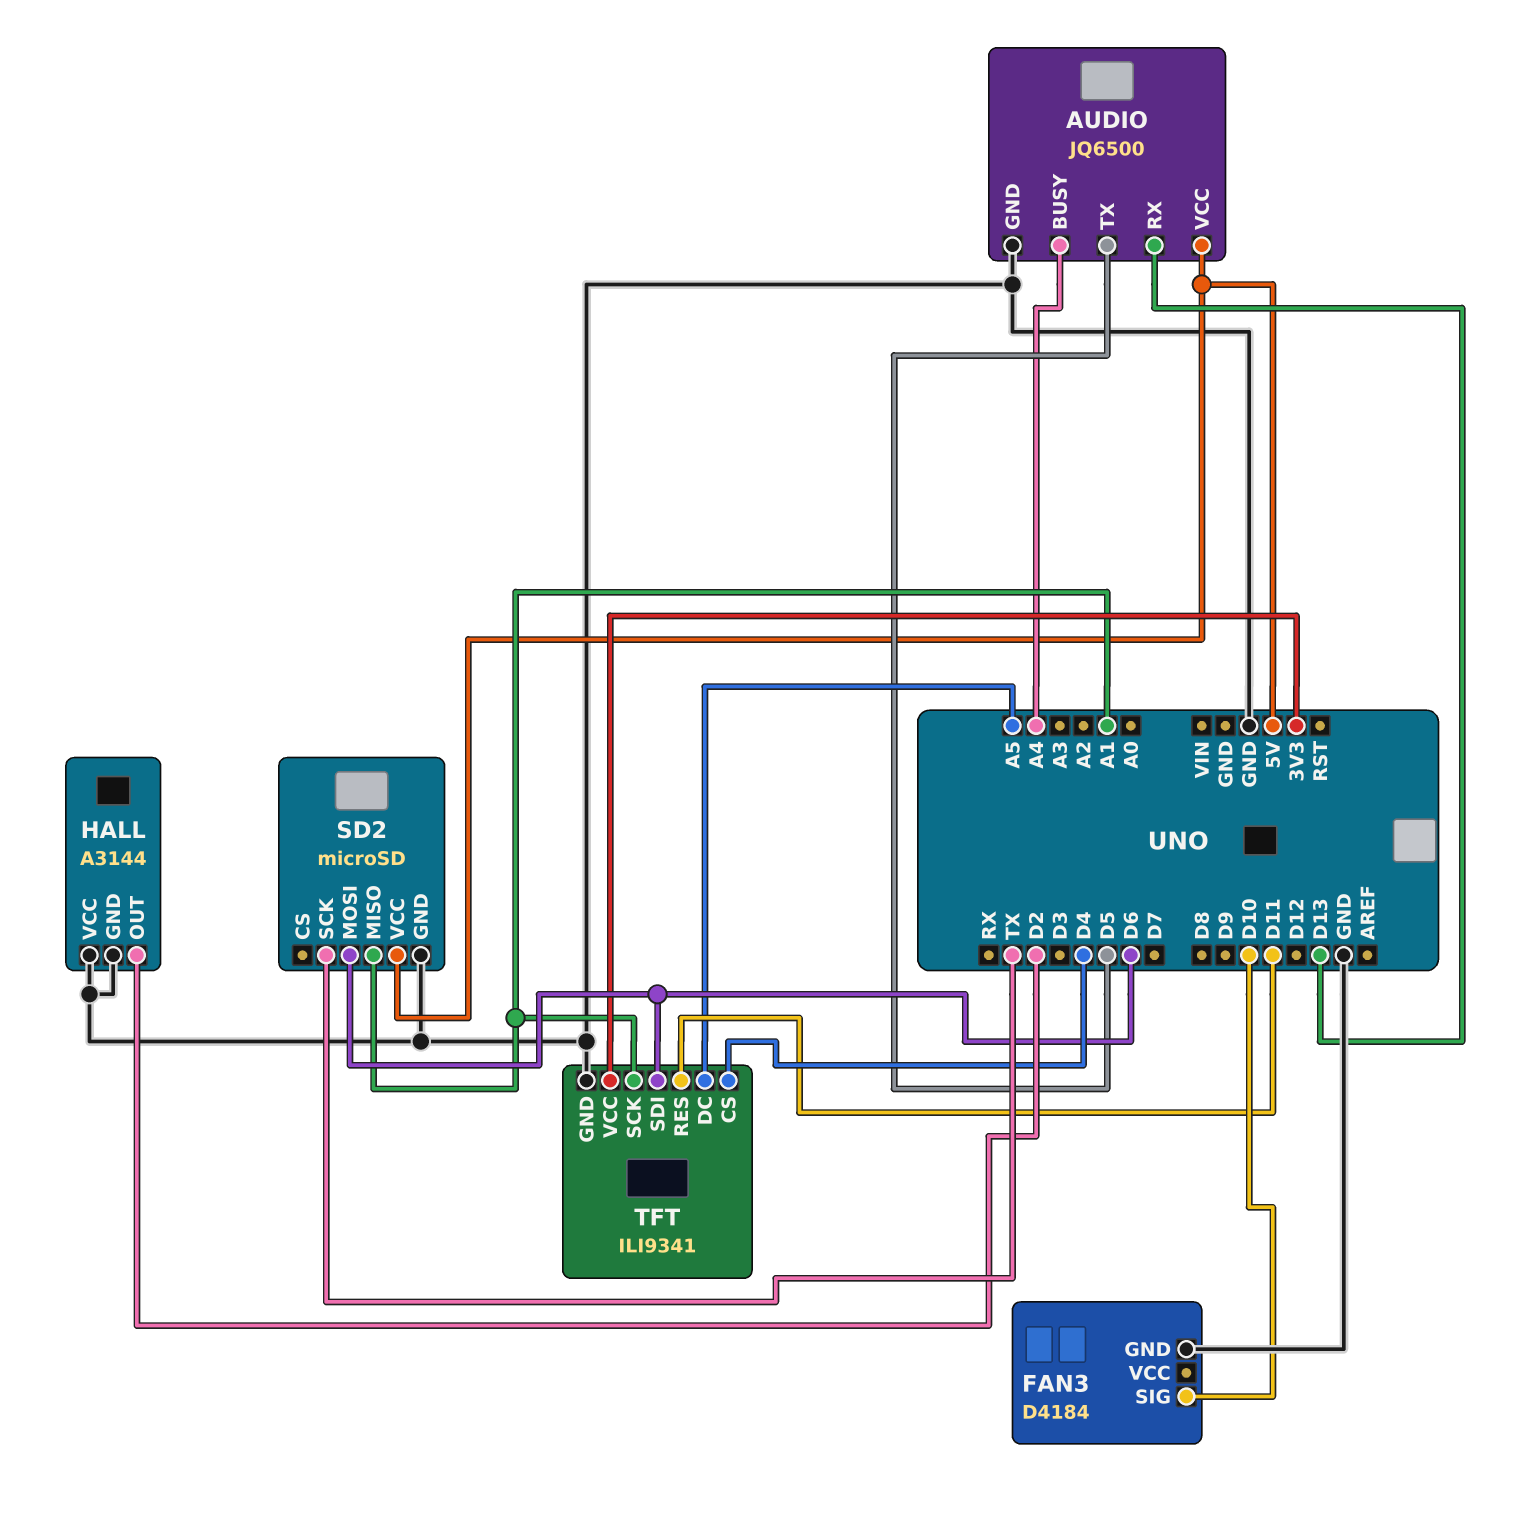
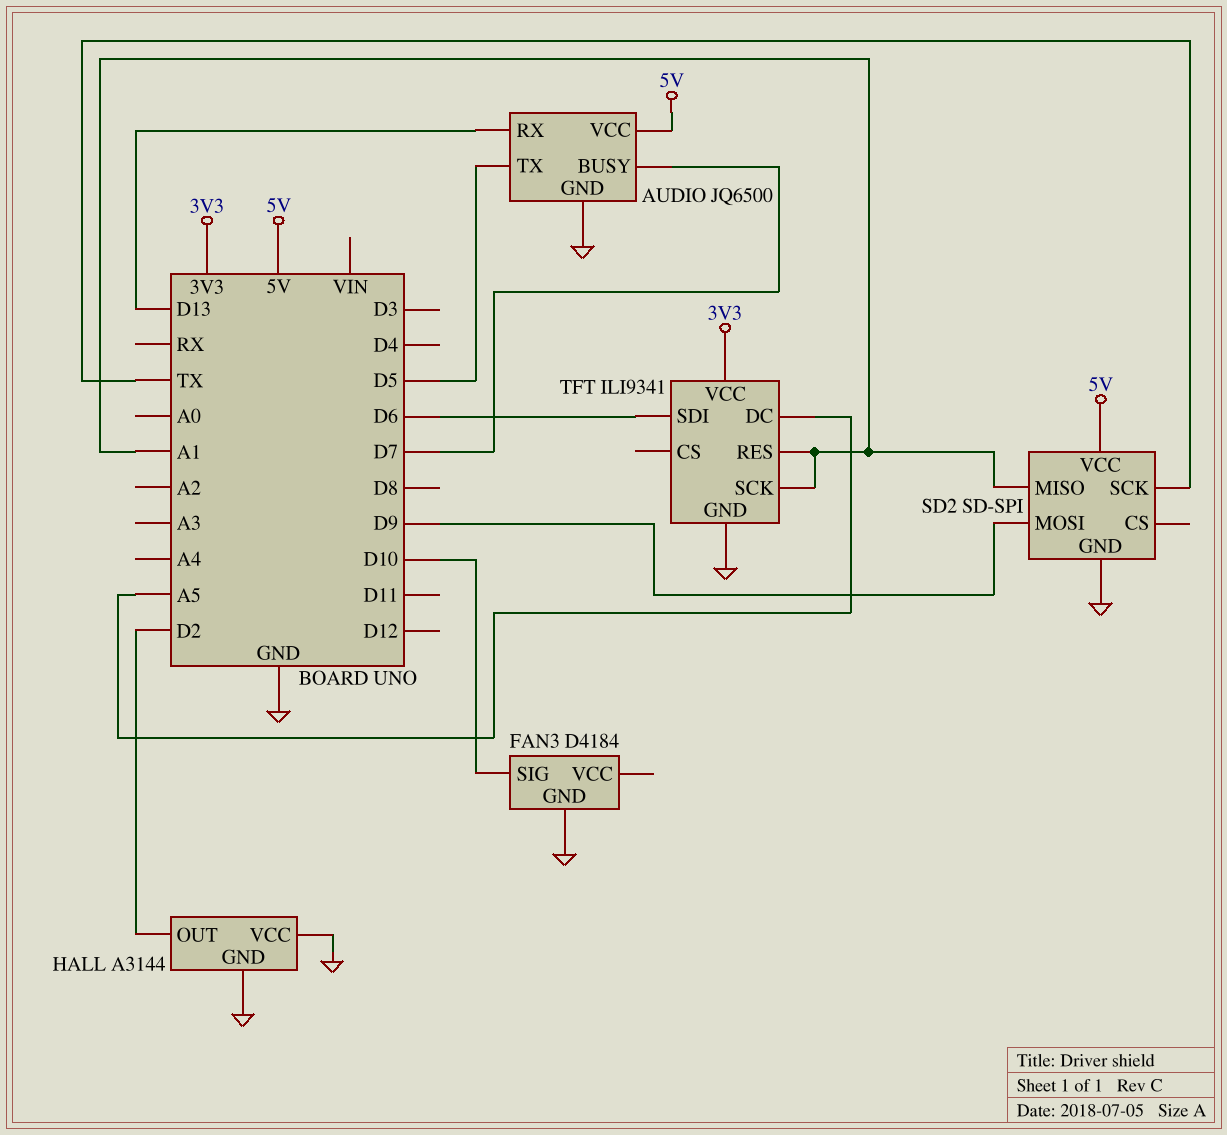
AUDIO pin BUSY: A4 -> D7
SD2: microSD -> SD-SPI
SD2 pin MOSI: D6 -> D9
TFT pin CS: D4 -> none
TFT pin RES: D11 -> A1

